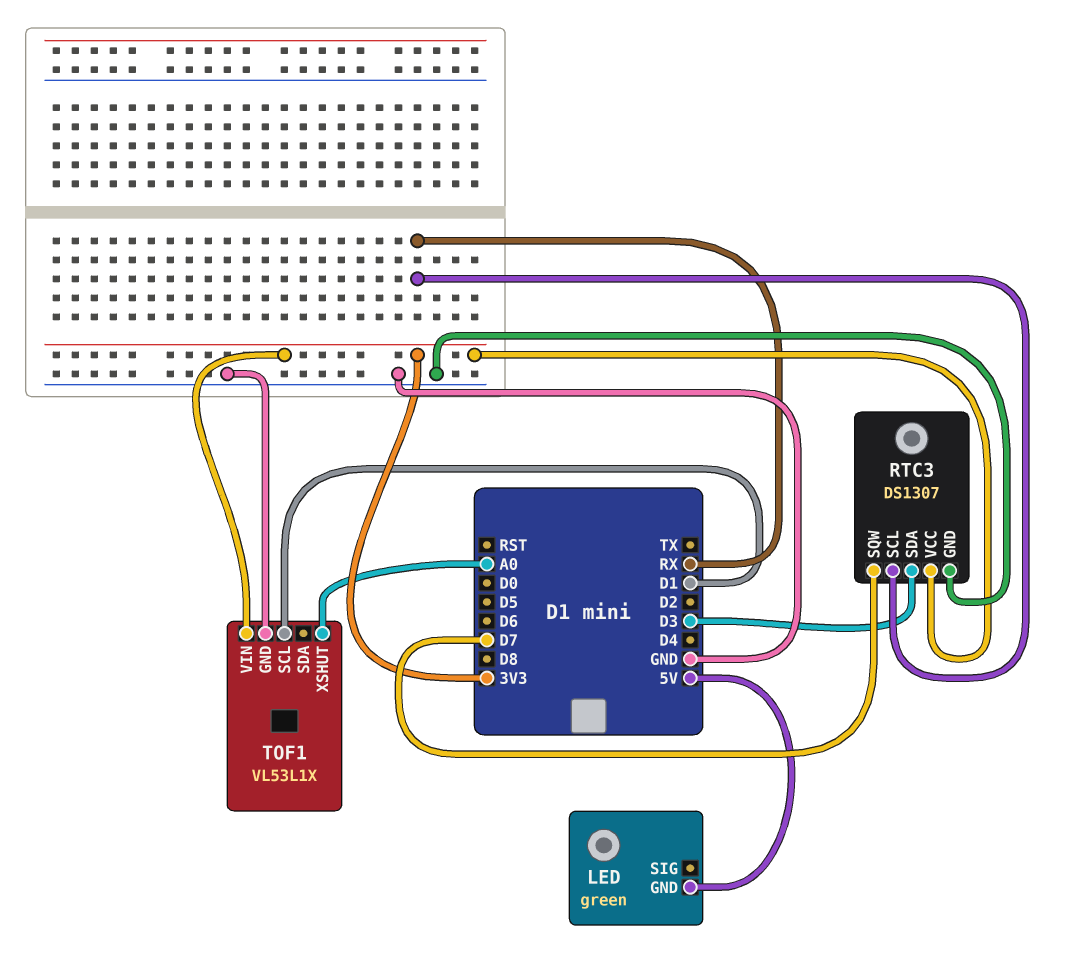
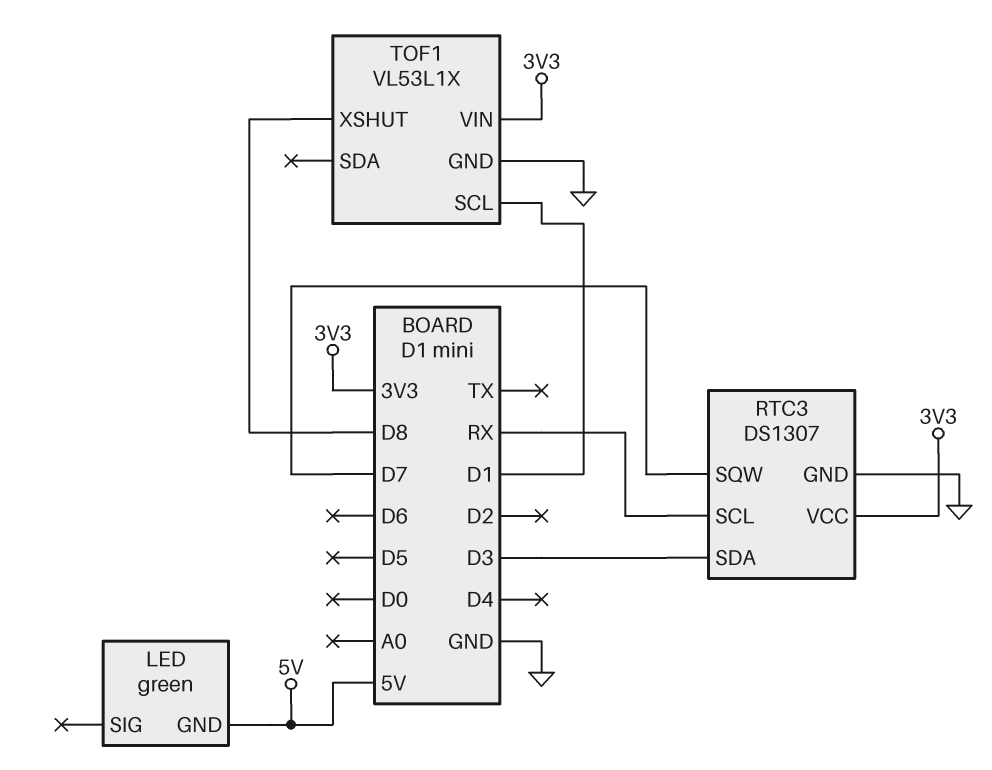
TOF1 pin XSHUT: A0 -> D8

